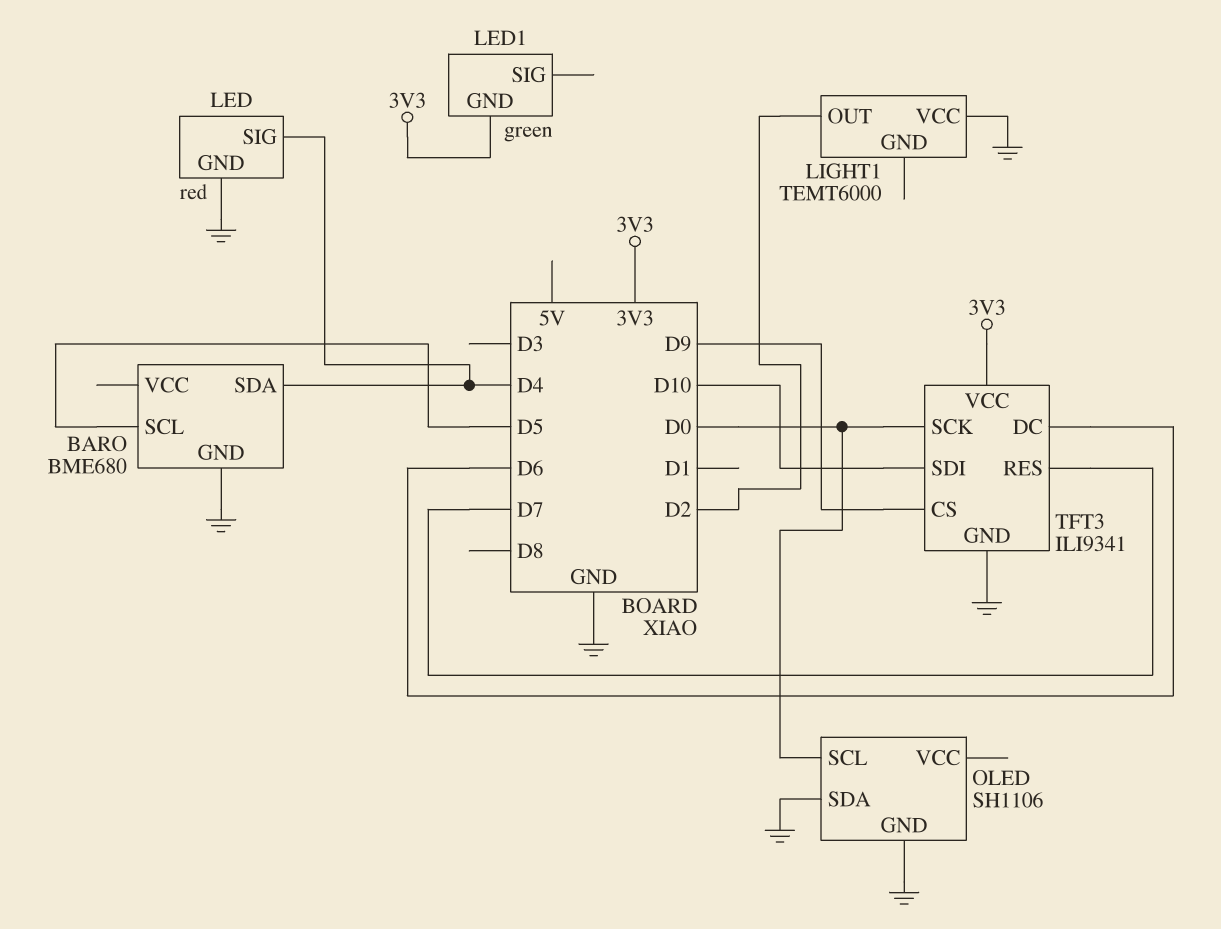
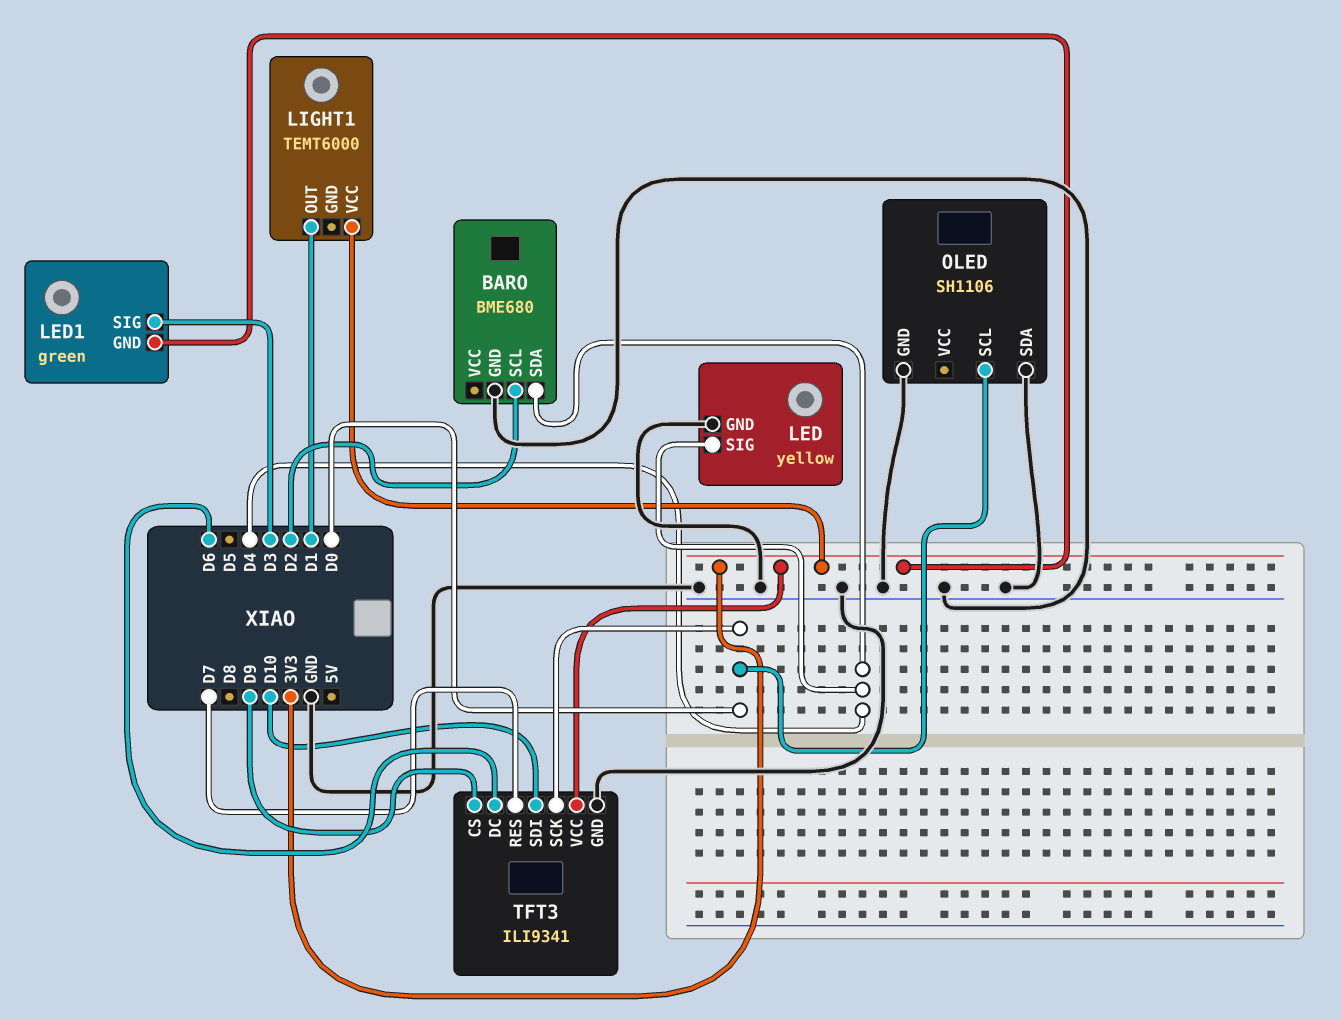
BARO pin SCL: D5 -> D2
LED: red -> yellow
LED1 pin SIG: none -> D3
LIGHT1 pin OUT: D2 -> D1
LIGHT1 pin VCC: GND -> 3V3

